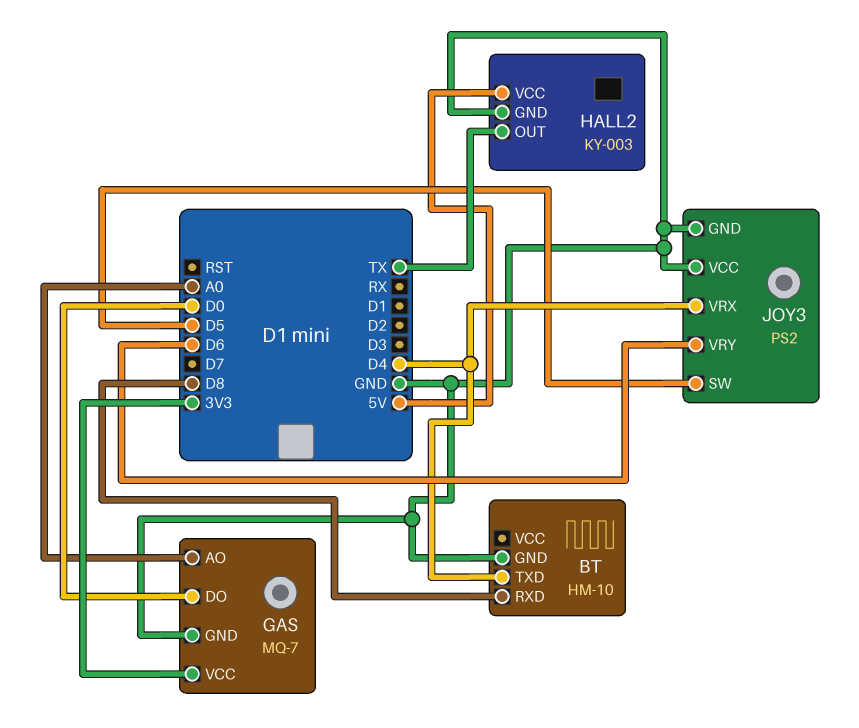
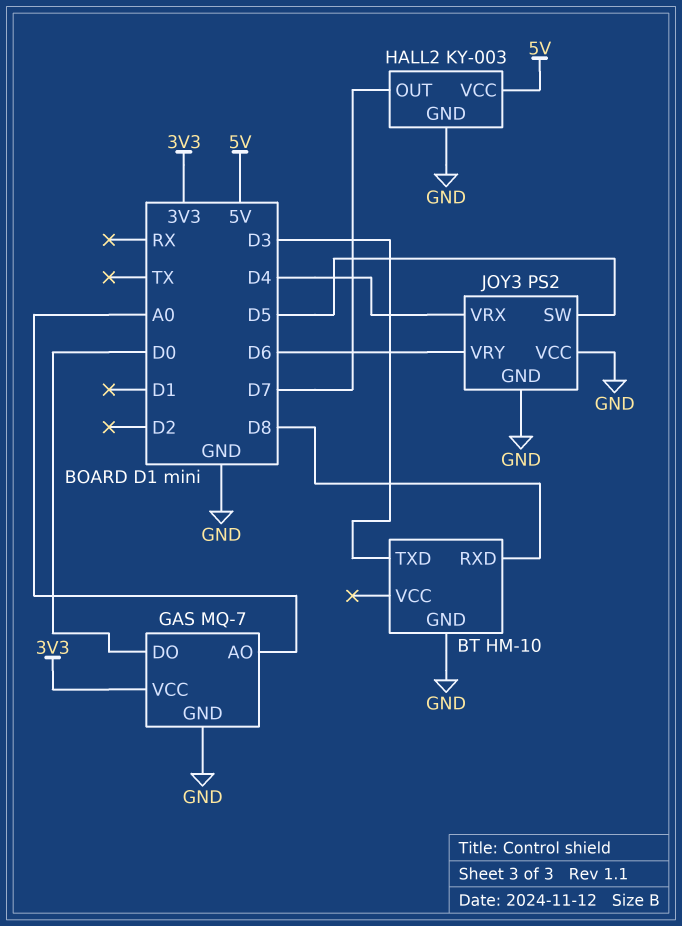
BT pin TXD: D4 -> D3
HALL2 pin OUT: TX -> D7

